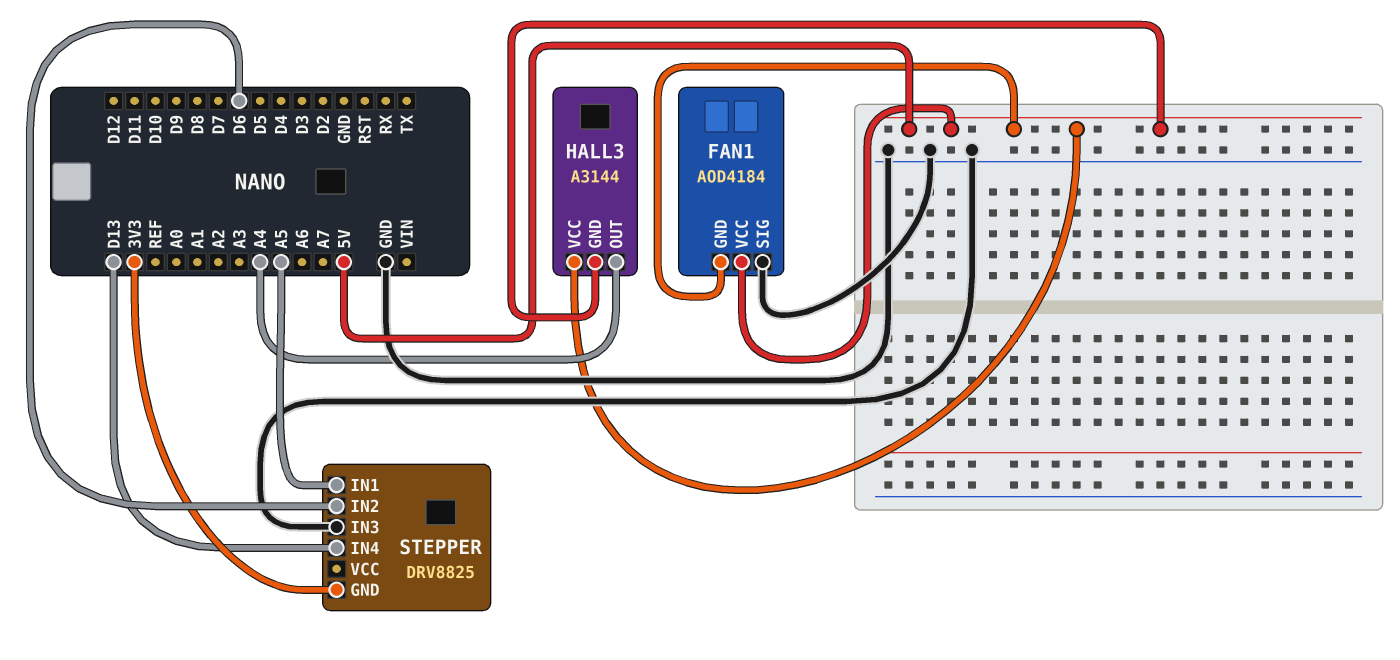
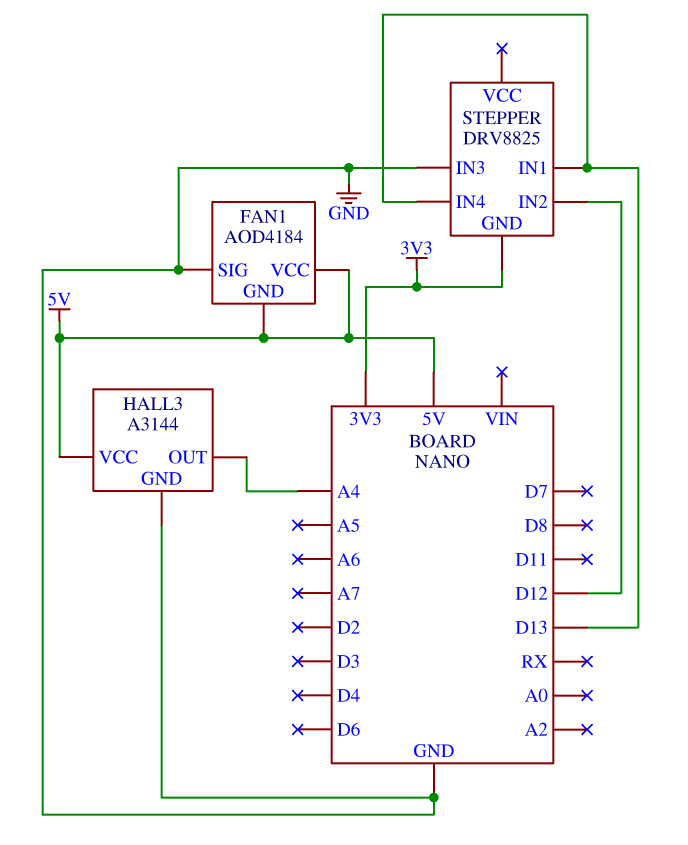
HALL3 pin GND: 5V -> GND
STEPPER pin IN1: A5 -> D13
STEPPER pin IN2: D6 -> D12

